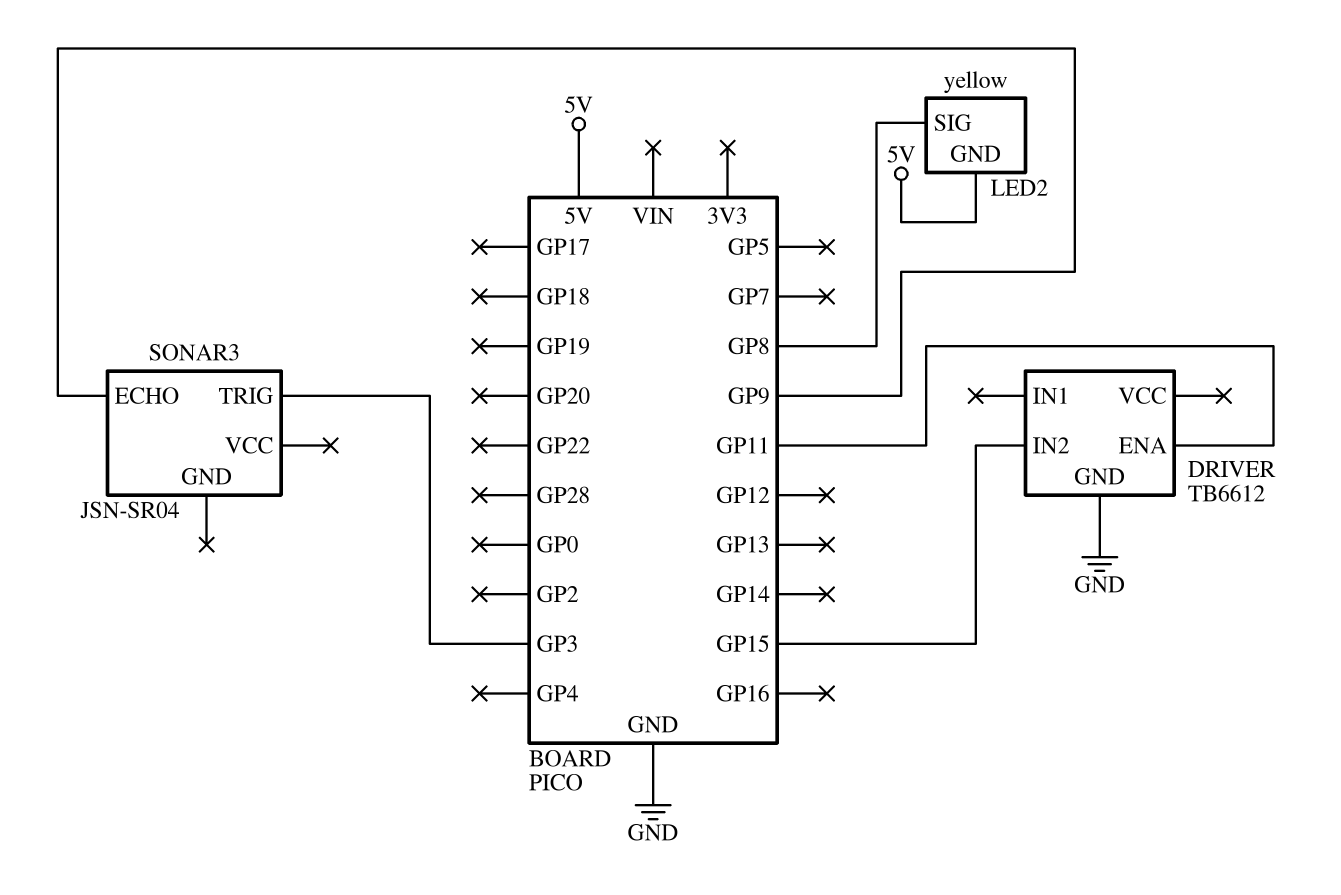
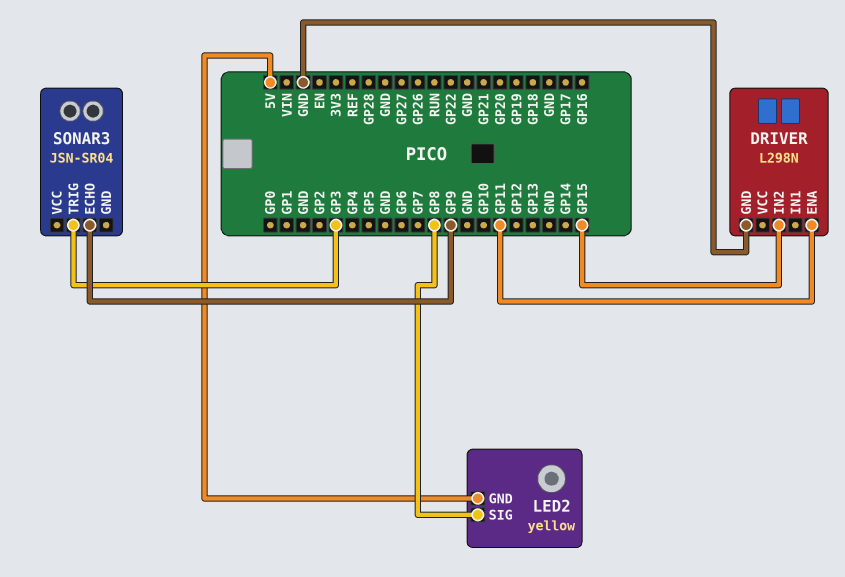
DRIVER: TB6612 -> L298N

